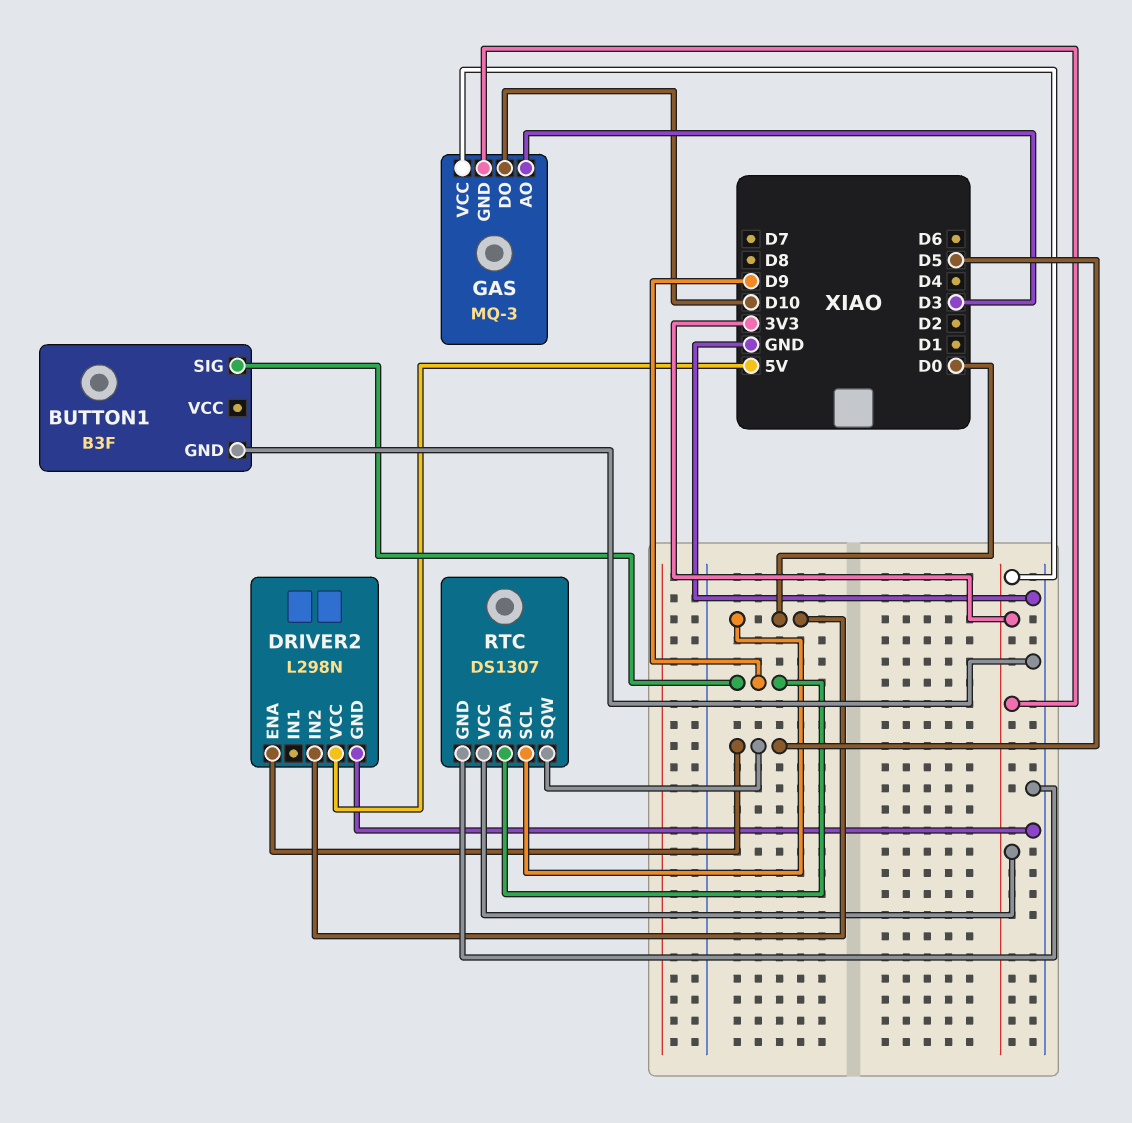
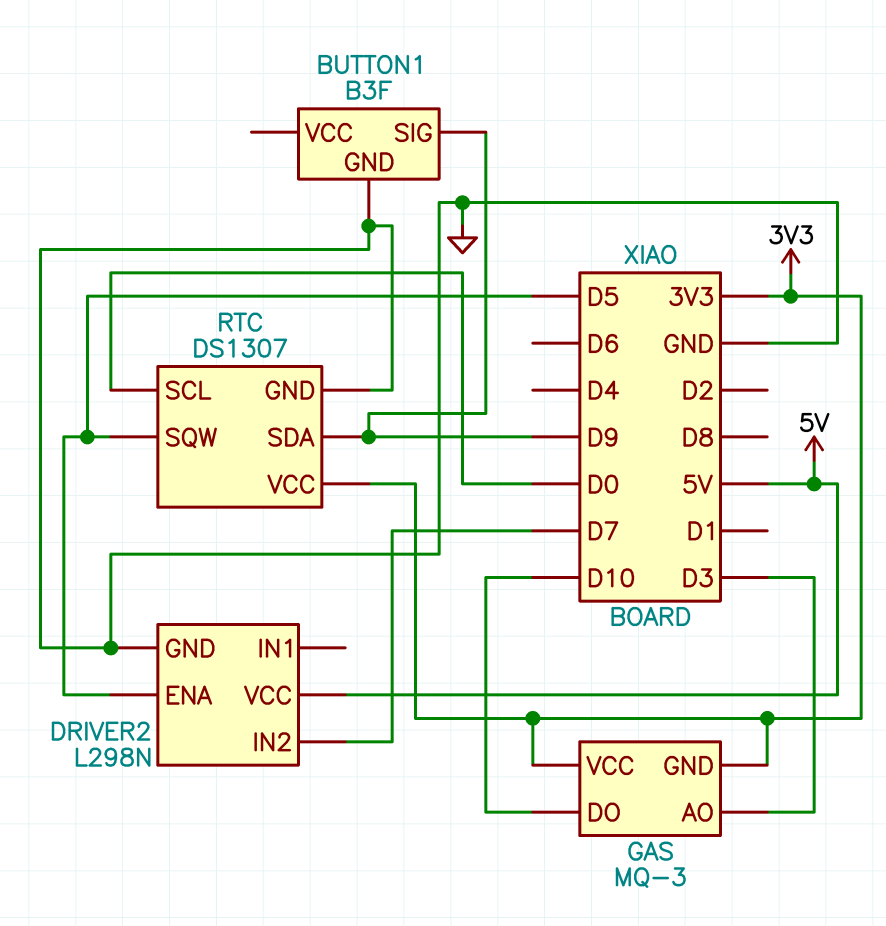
DRIVER2 pin IN2: D0 -> D7

